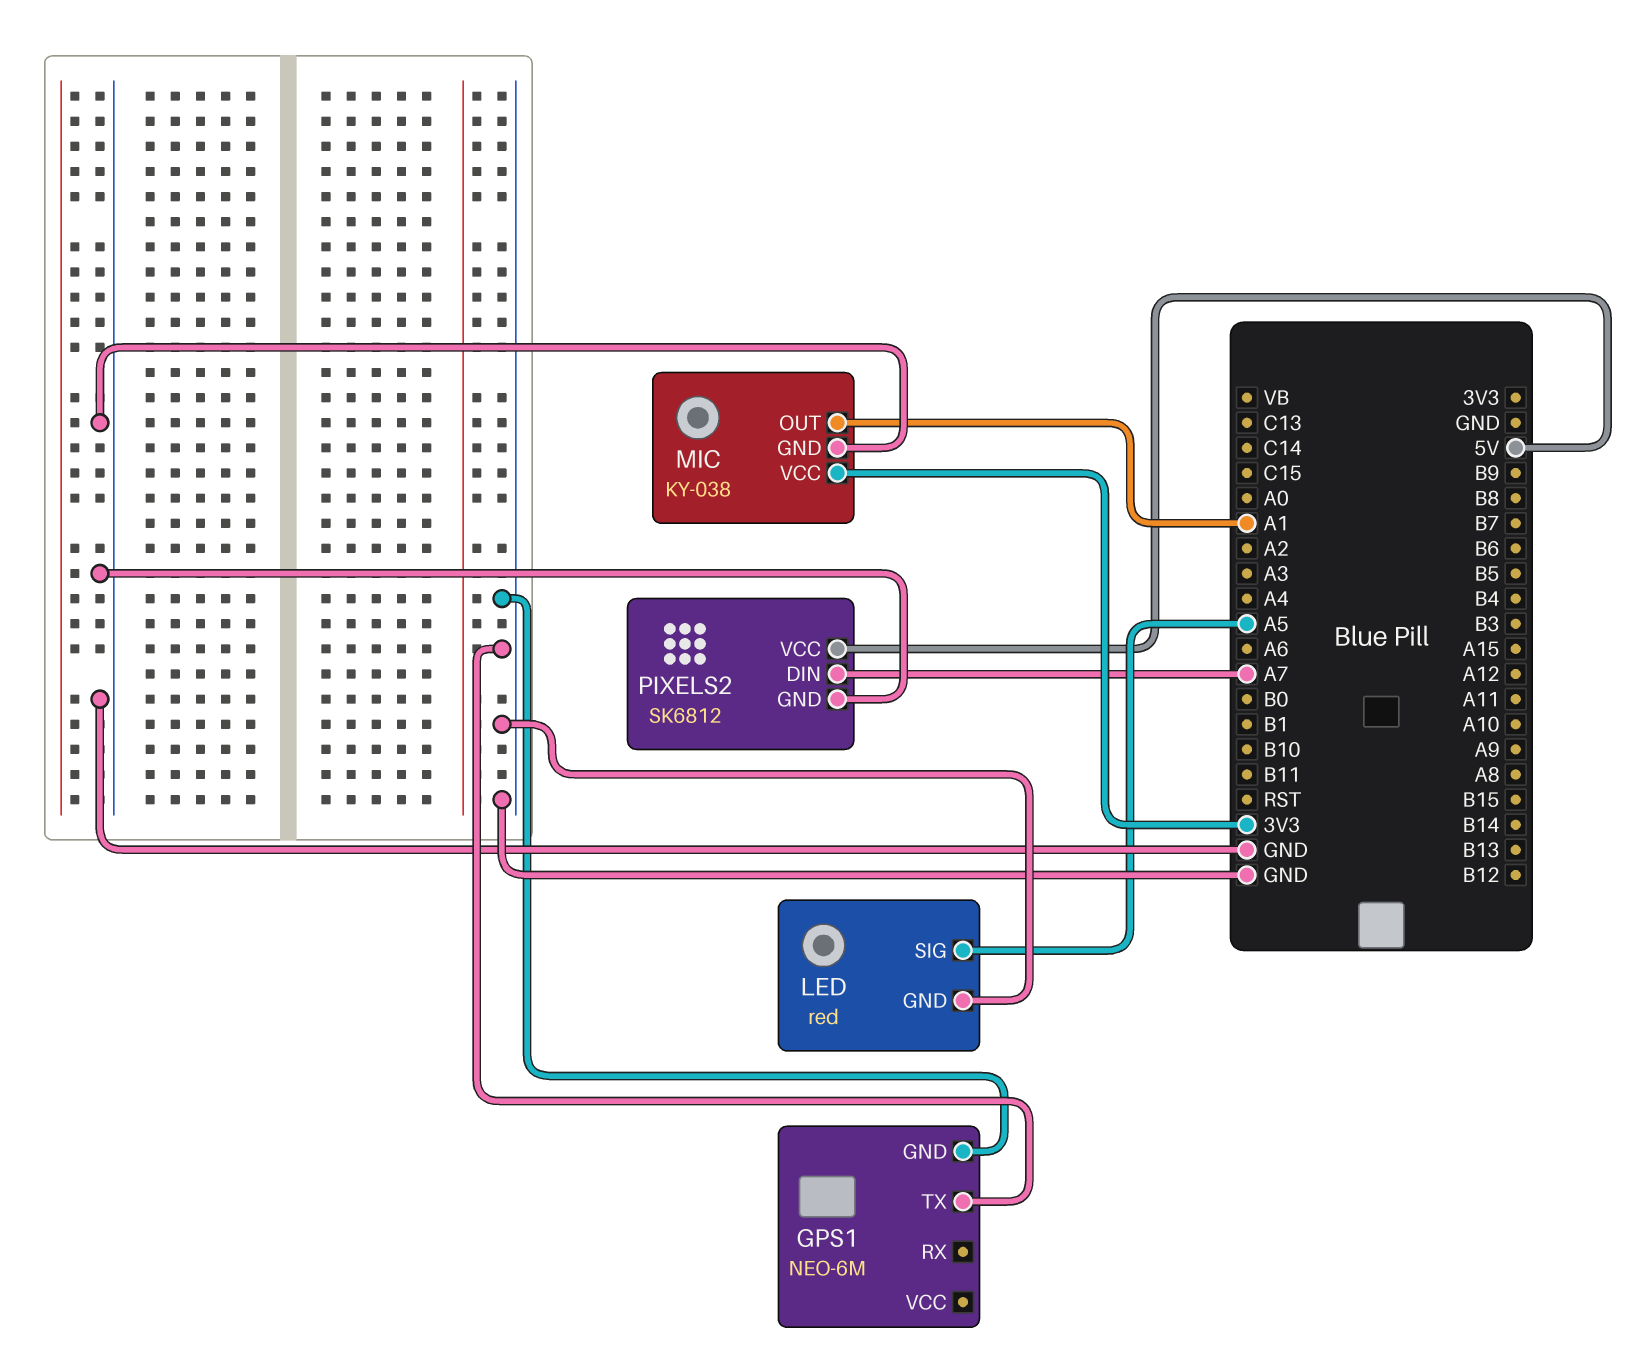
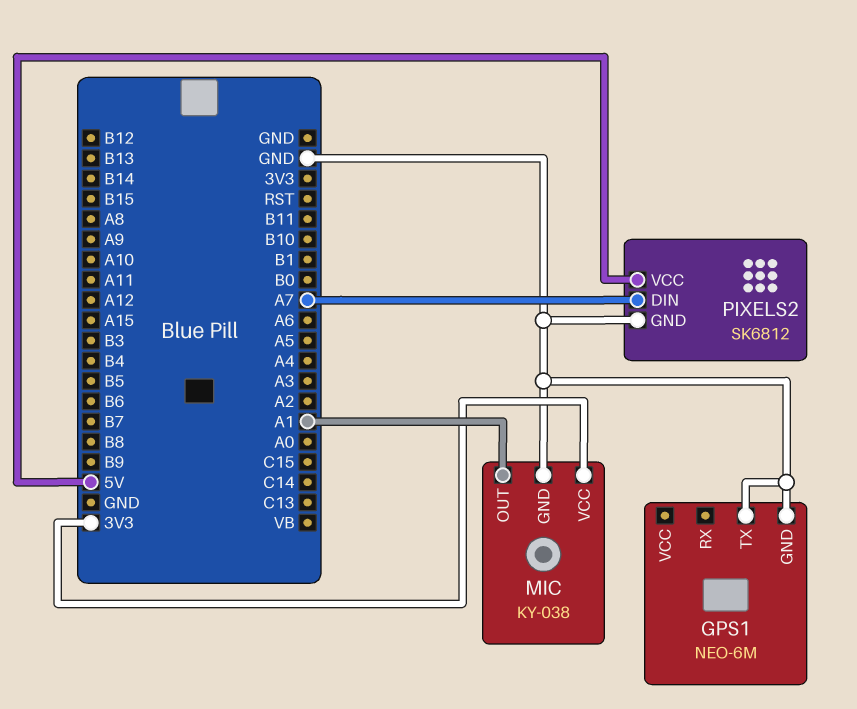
LED: red -> none
LED pin GND: GND -> none
LED pin SIG: A5 -> none

